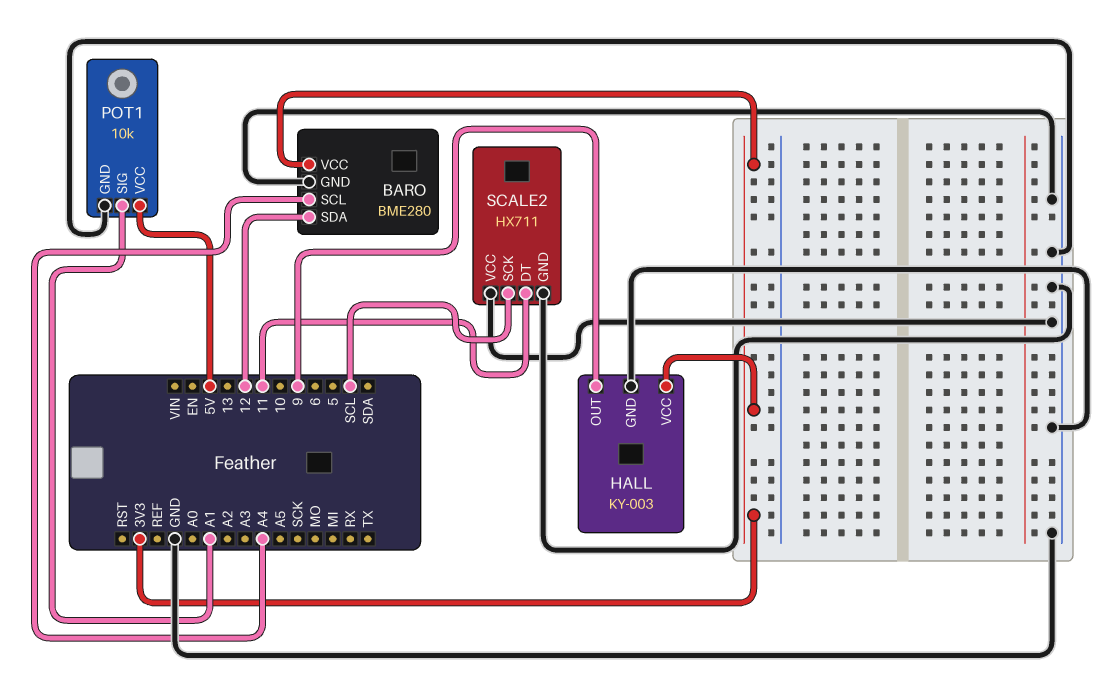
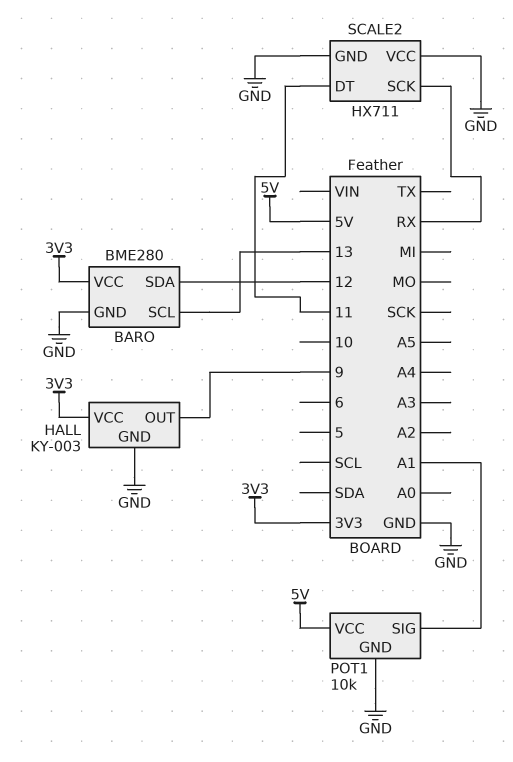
BARO pin SCL: A4 -> 13
SCALE2 pin SCK: SCL -> RX

